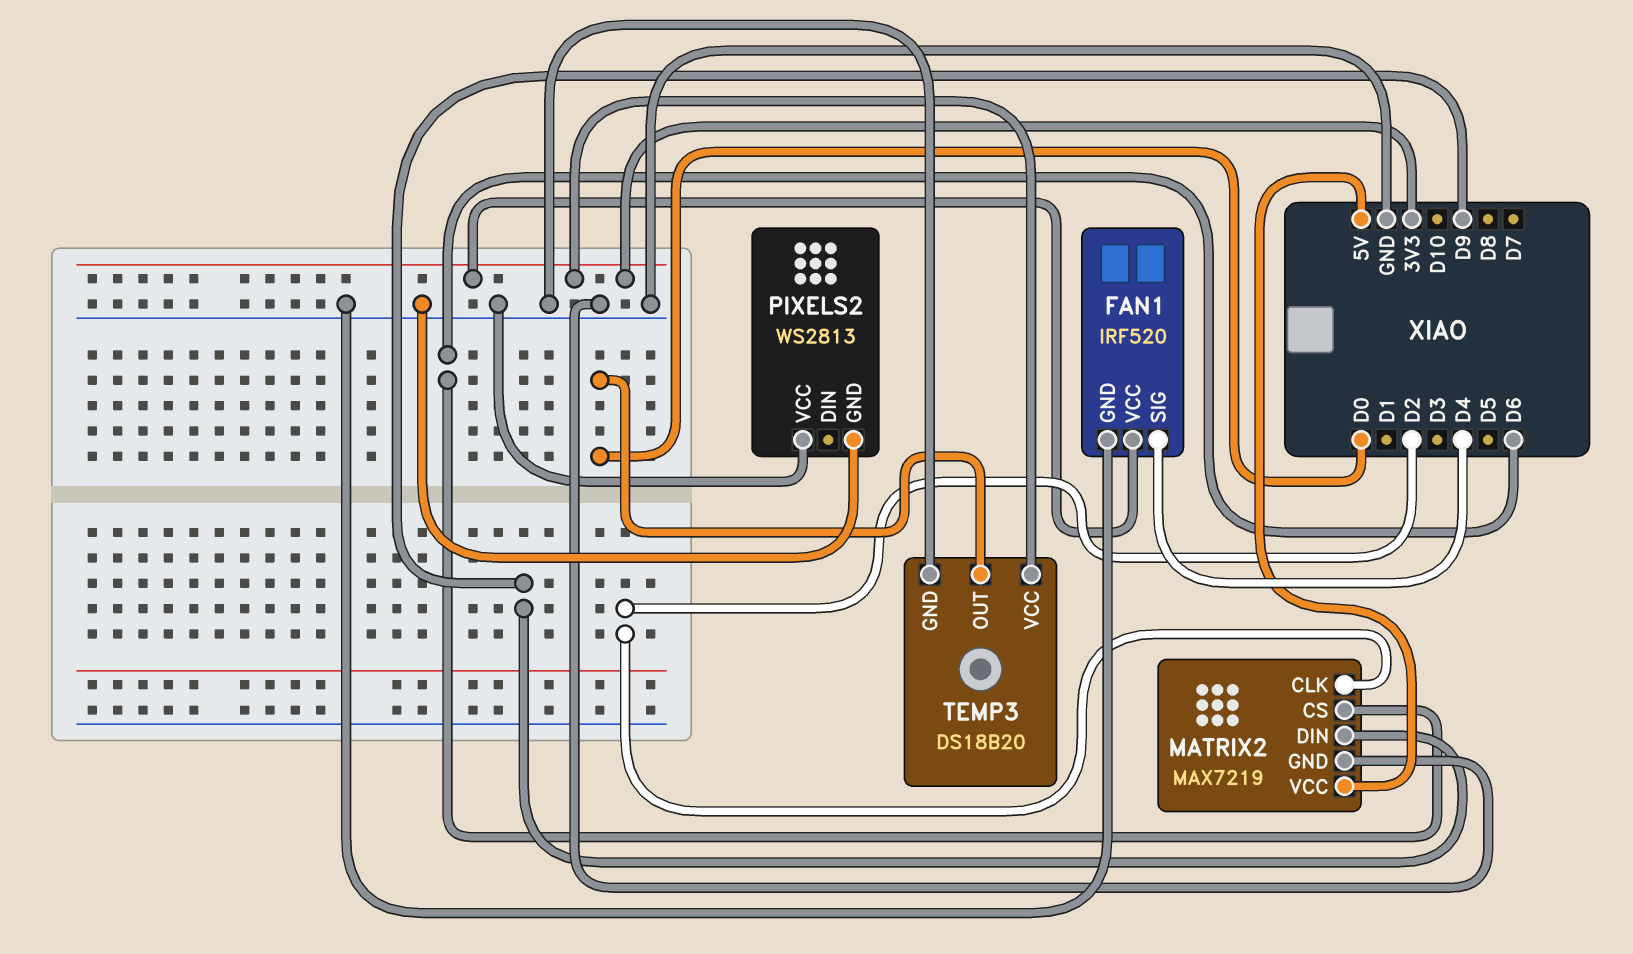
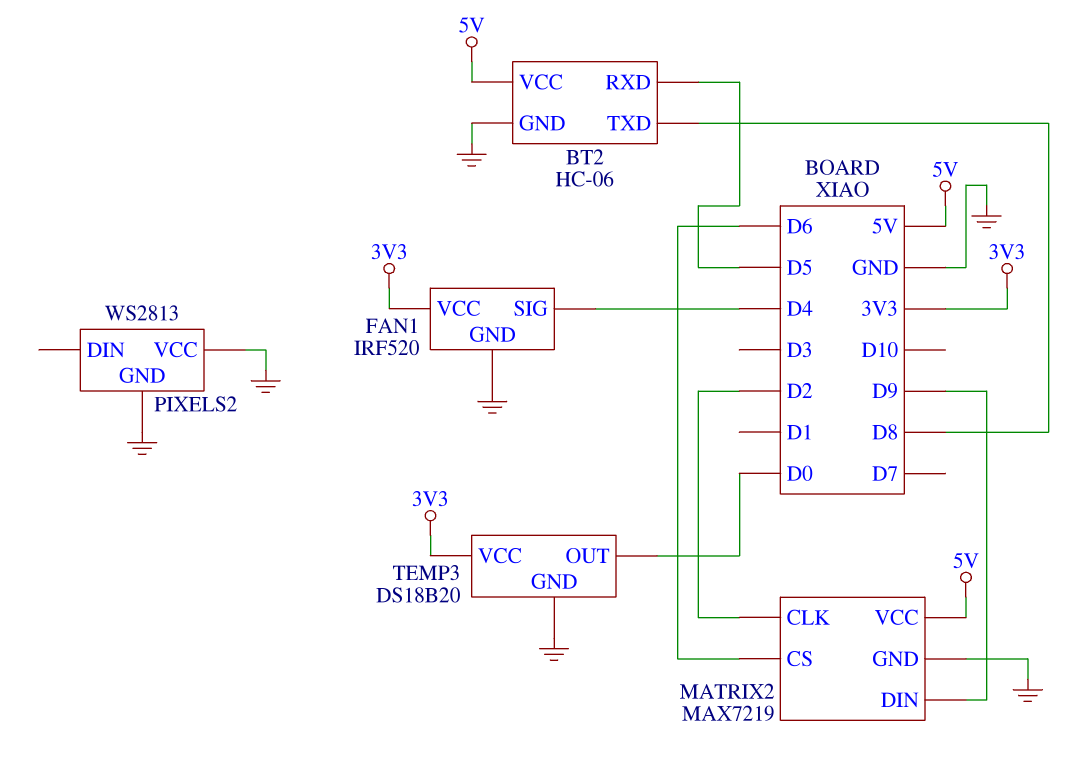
BT2: none -> HC-06
BT2 pin GND: none -> GND
BT2 pin RXD: none -> D5
BT2 pin TXD: none -> D8
BT2 pin VCC: none -> 5V

